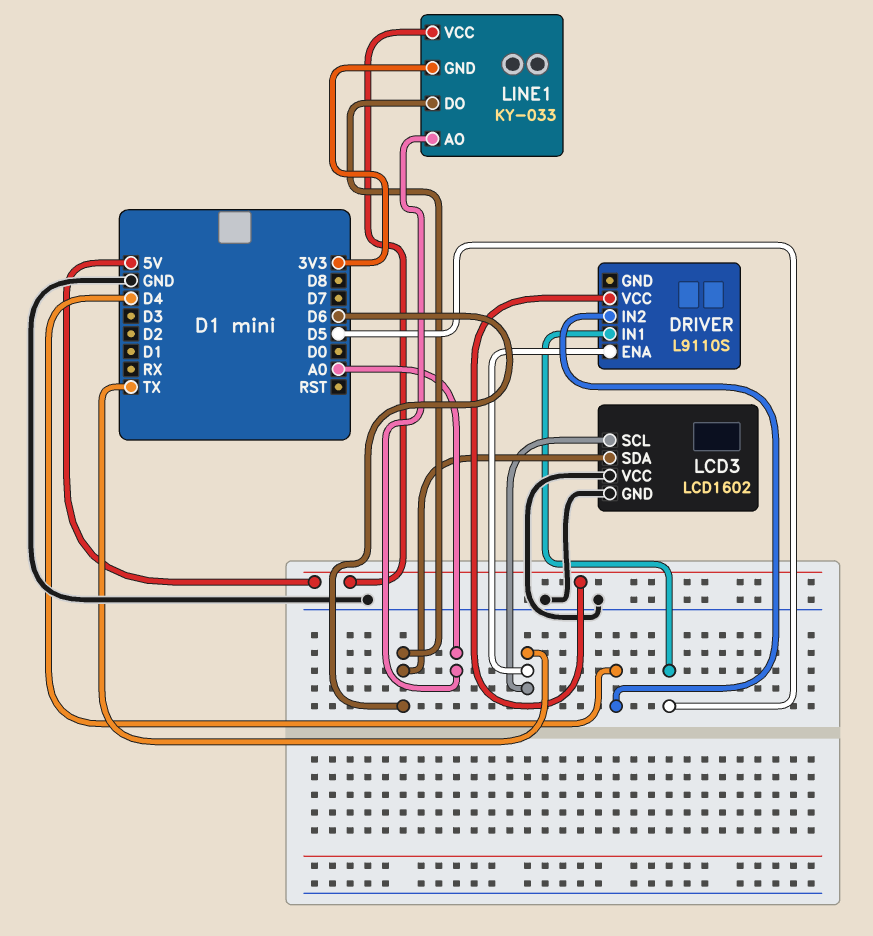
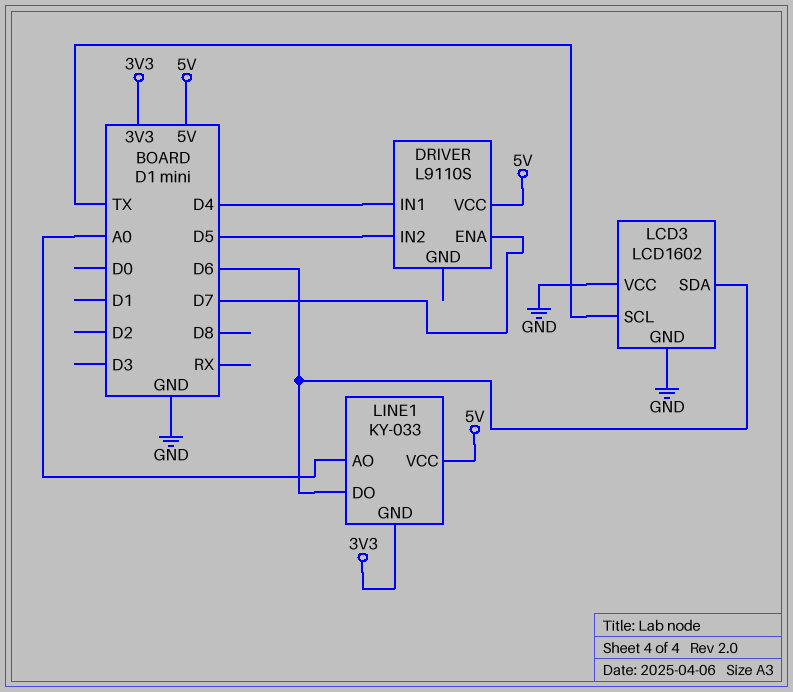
DRIVER pin ENA: TX -> D7
DRIVER pin IN1: D5 -> D4
DRIVER pin IN2: D4 -> D5

